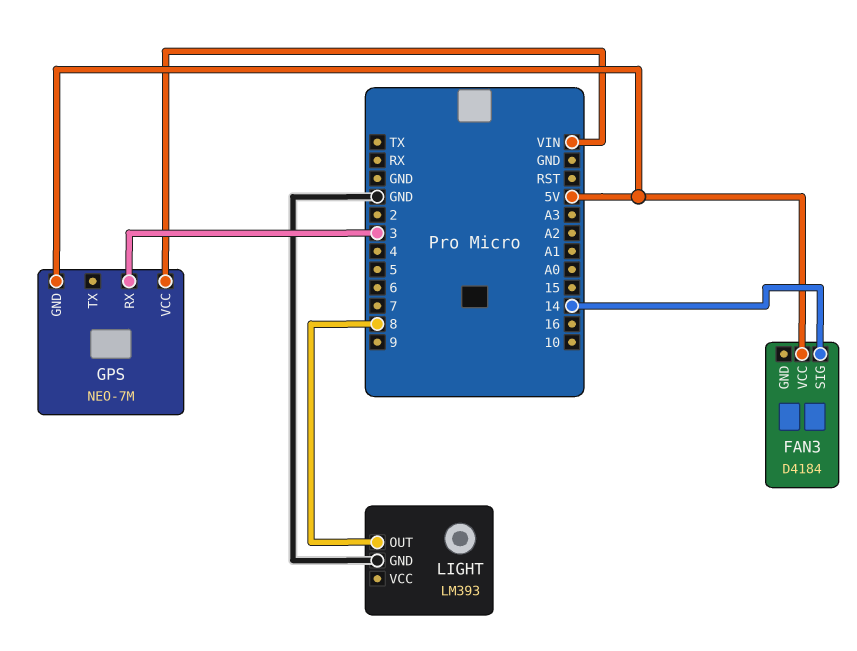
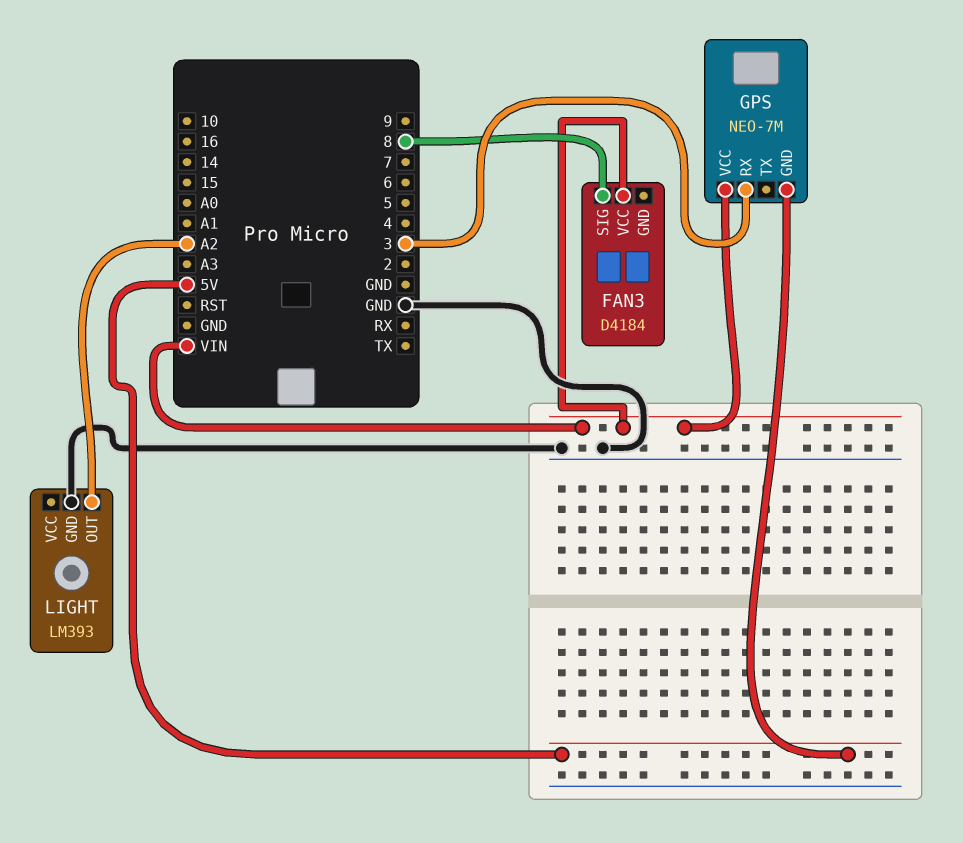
FAN3 pin SIG: 14 -> 8
FAN3 pin VCC: 5V -> VIN
LIGHT pin OUT: 8 -> A2

